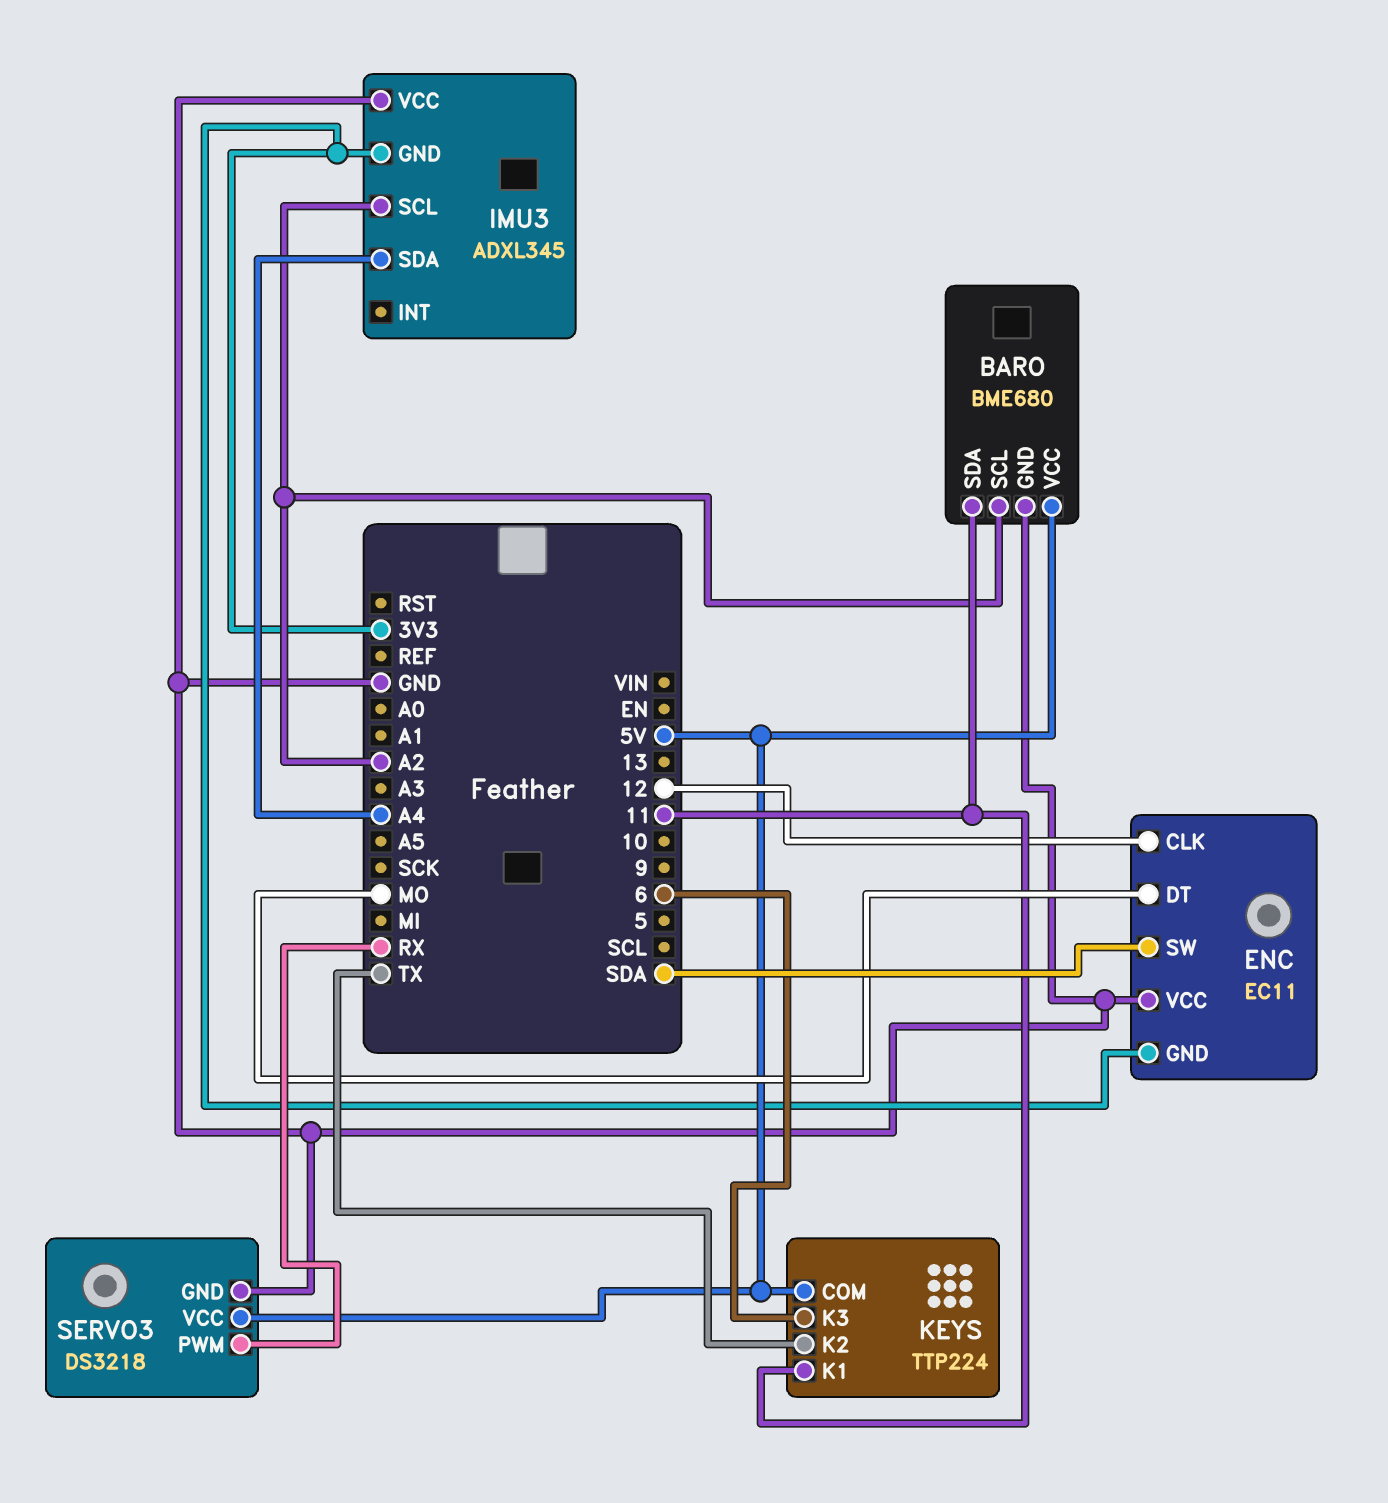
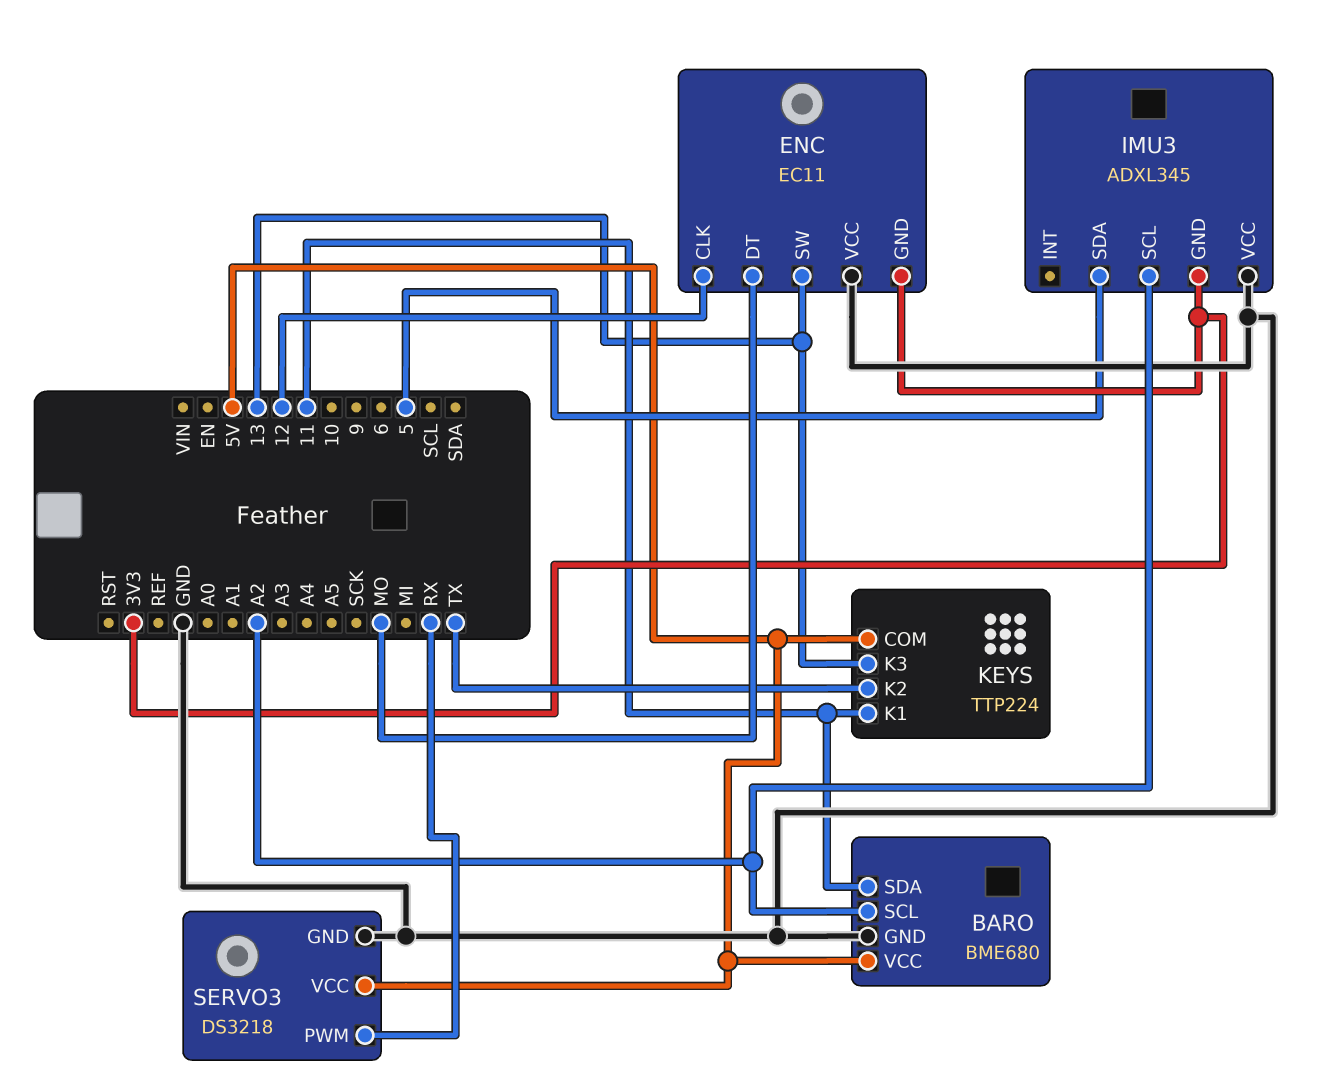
ENC pin SW: SDA -> 13
IMU3 pin SDA: A4 -> 5
KEYS pin K3: 6 -> 13

